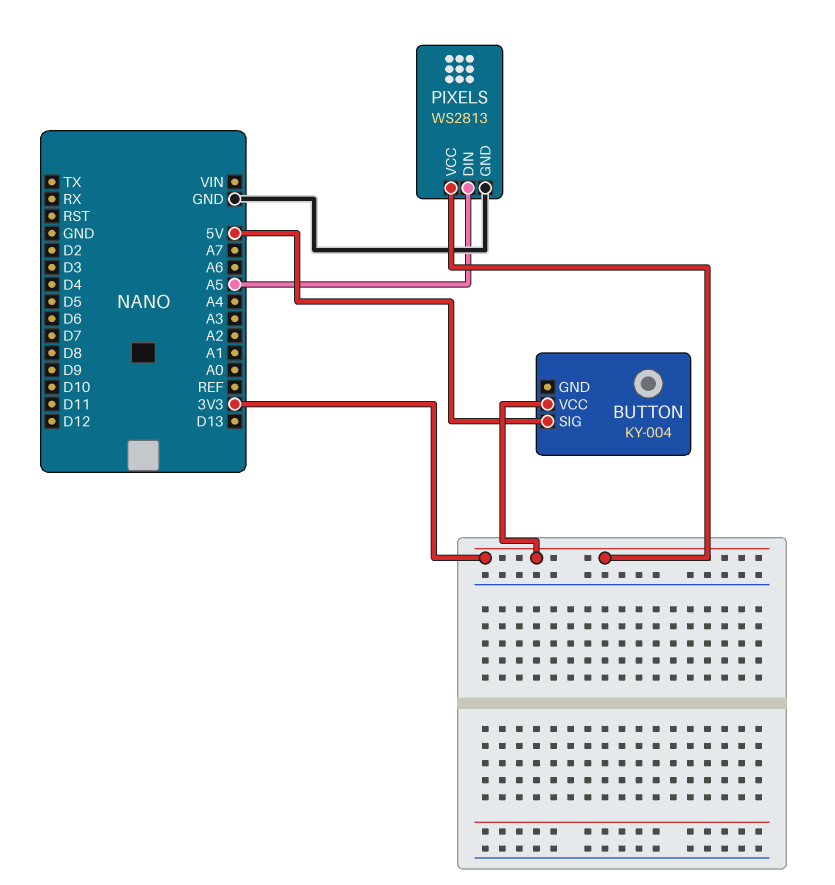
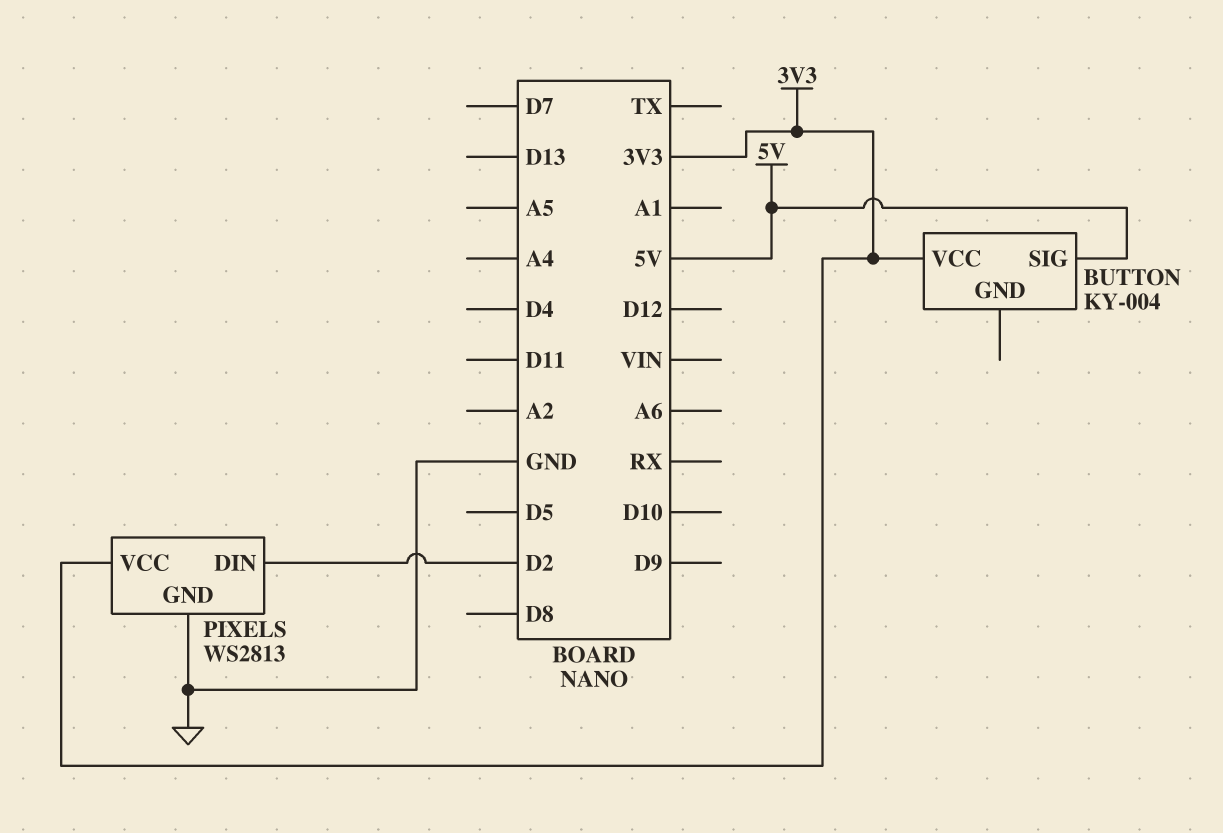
PIXELS pin DIN: A5 -> D2

